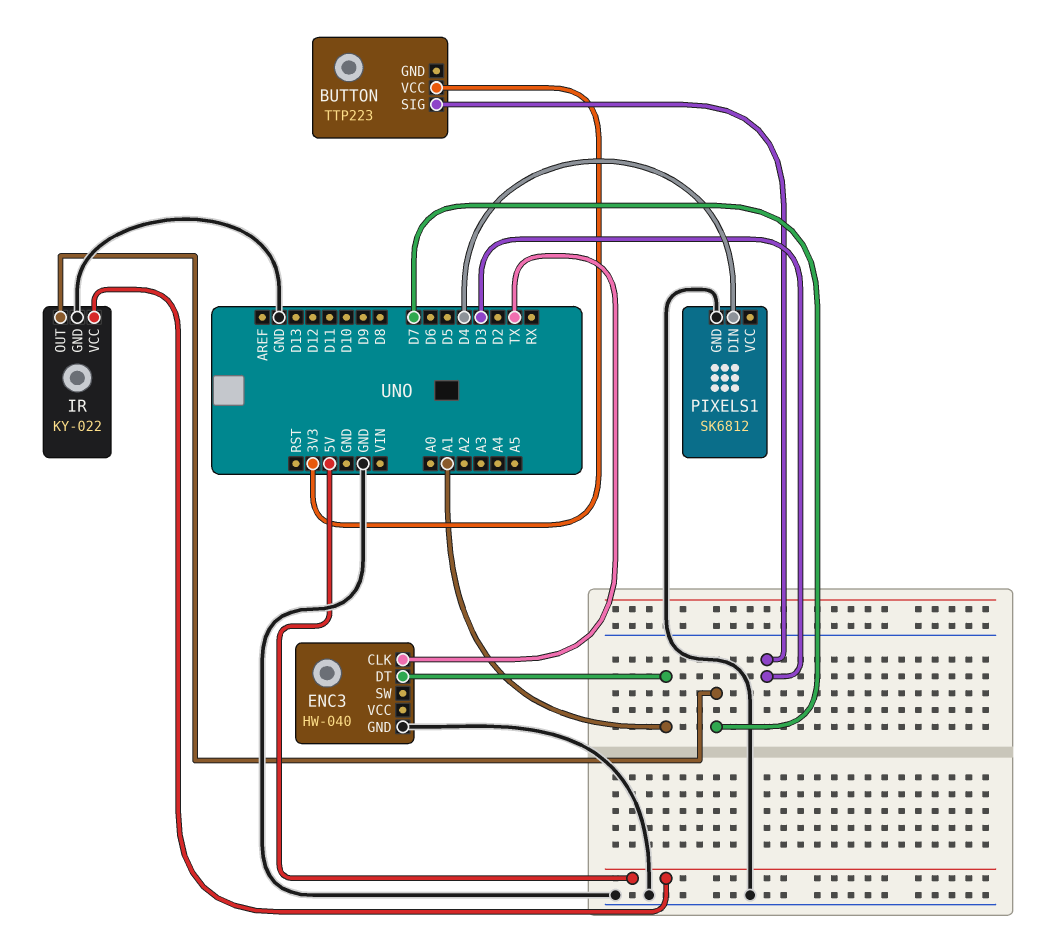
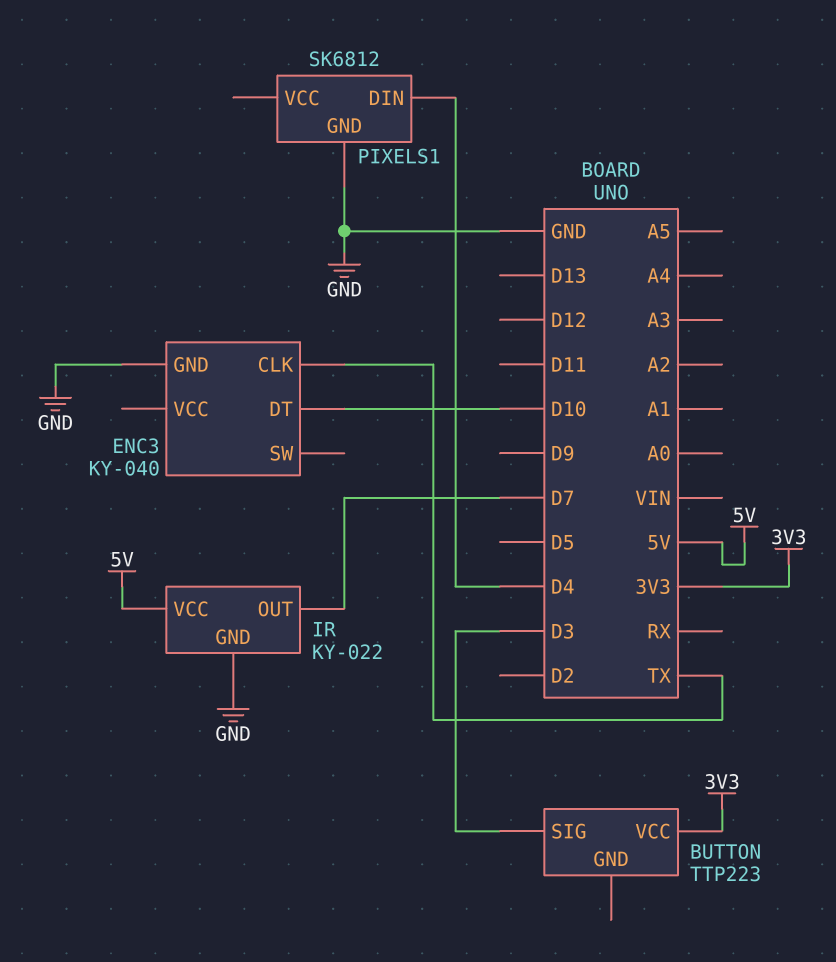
ENC3: HW-040 -> KY-040
ENC3 pin DT: A1 -> D10

